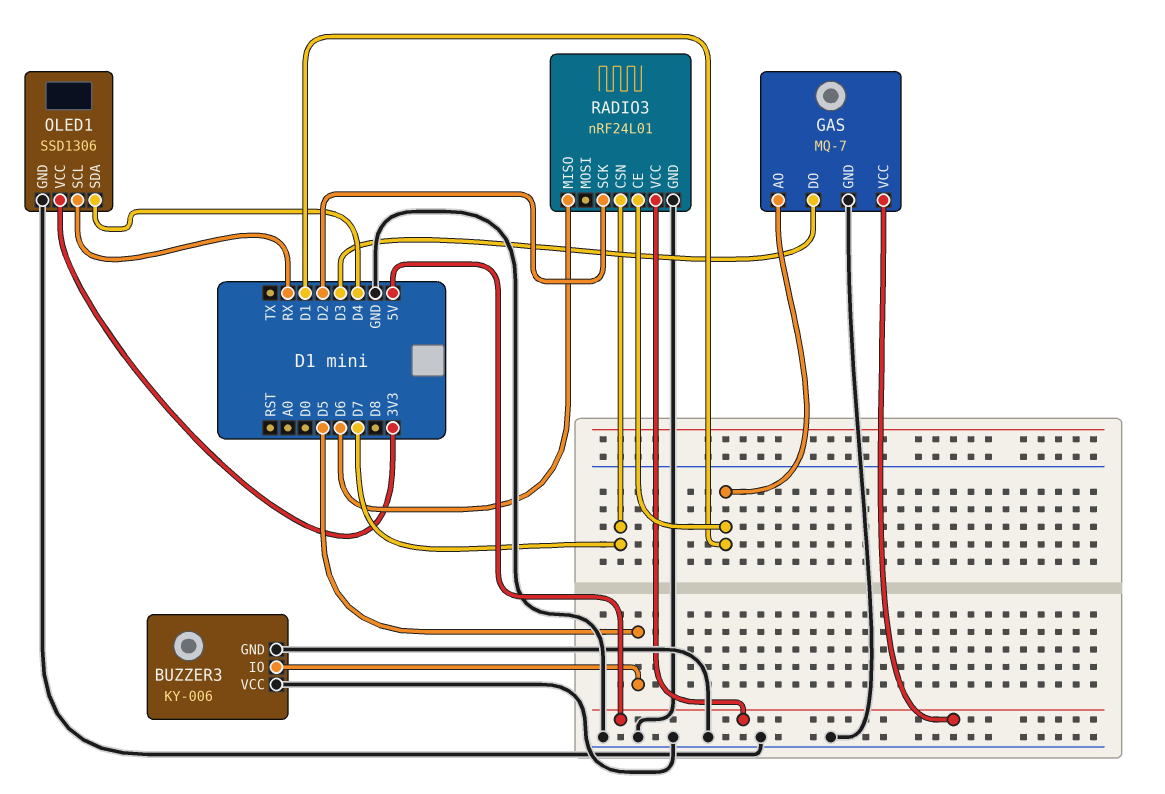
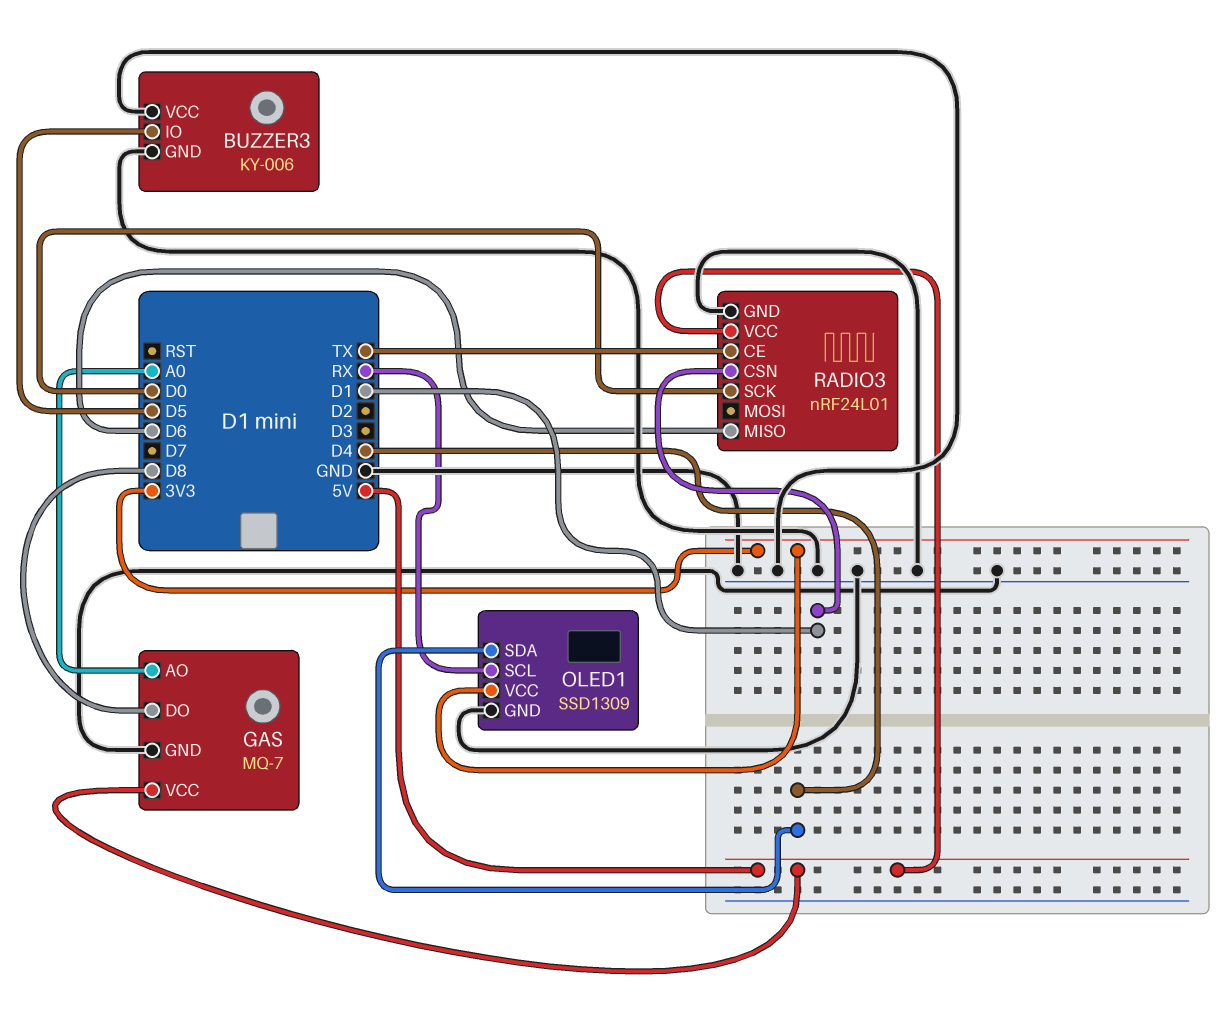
GAS pin AO: D1 -> A0
GAS pin DO: D3 -> D8
OLED1: SSD1306 -> SSD1309
RADIO3 pin CE: D1 -> TX
RADIO3 pin CSN: D7 -> D1
RADIO3 pin SCK: D2 -> D0

